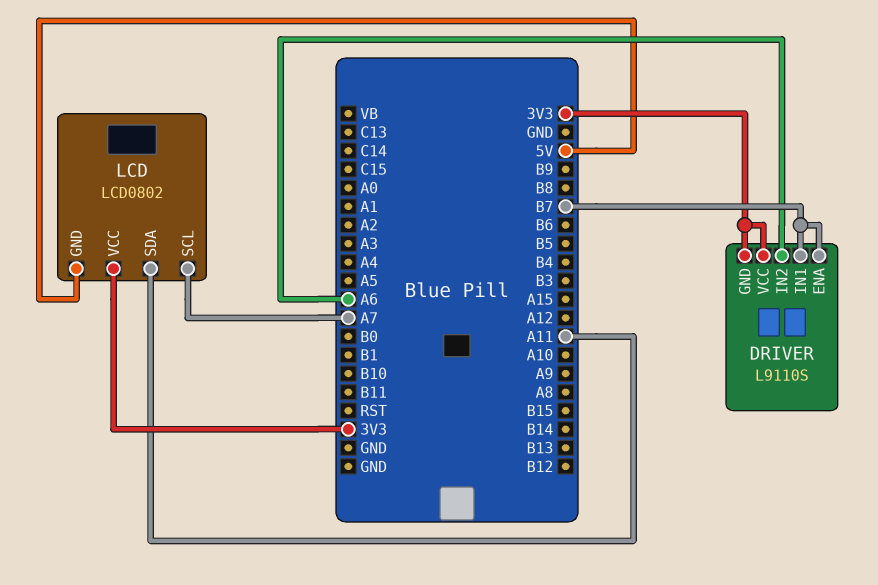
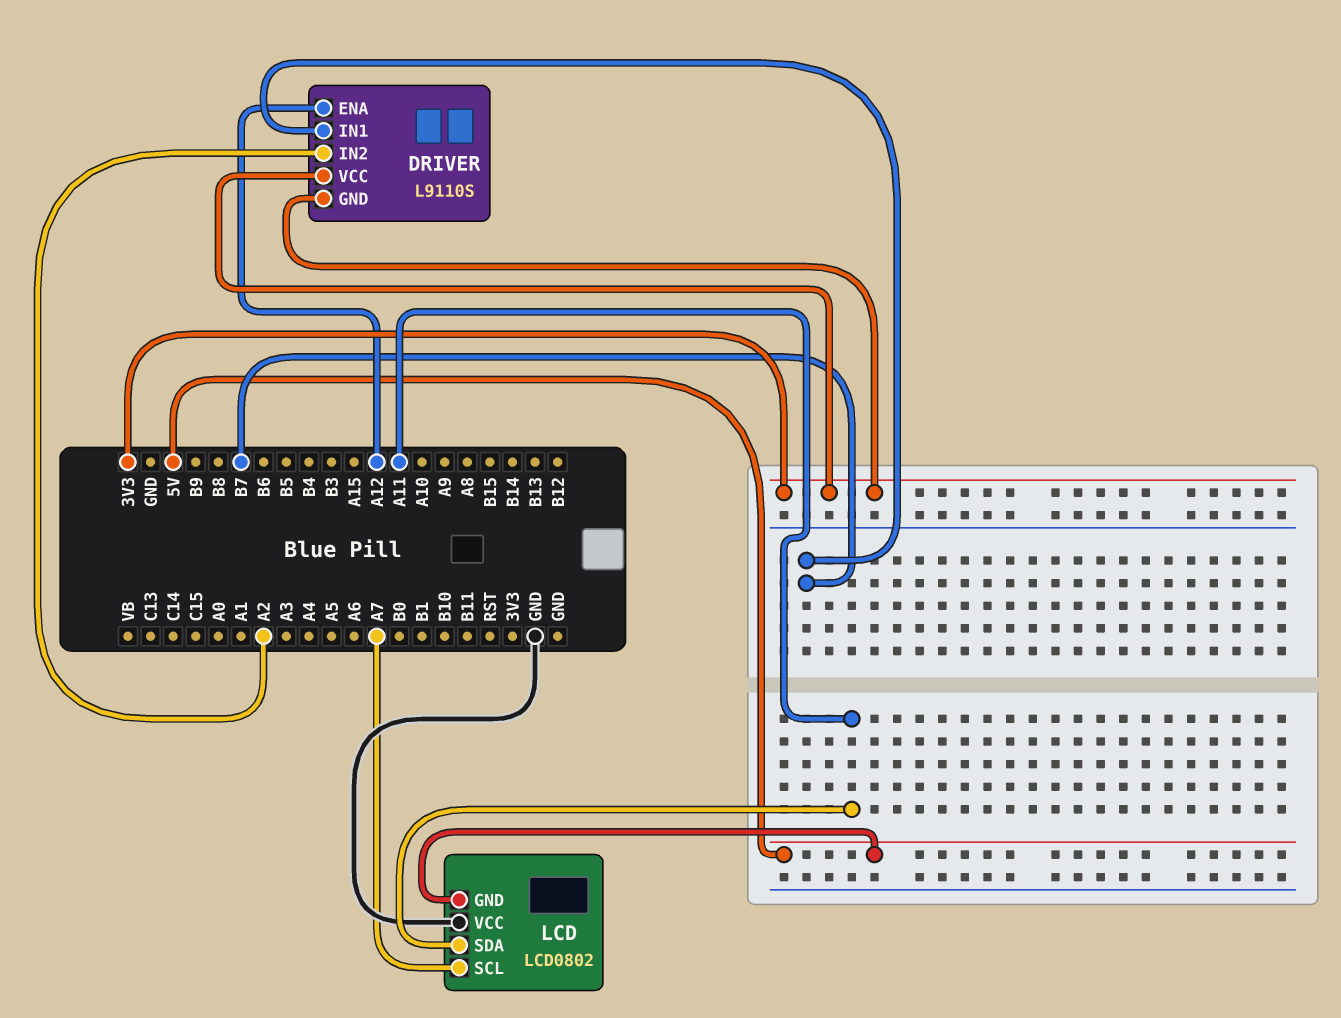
DRIVER pin ENA: B7 -> A12
DRIVER pin IN2: A6 -> A2
LCD pin VCC: 3V3 -> GND

